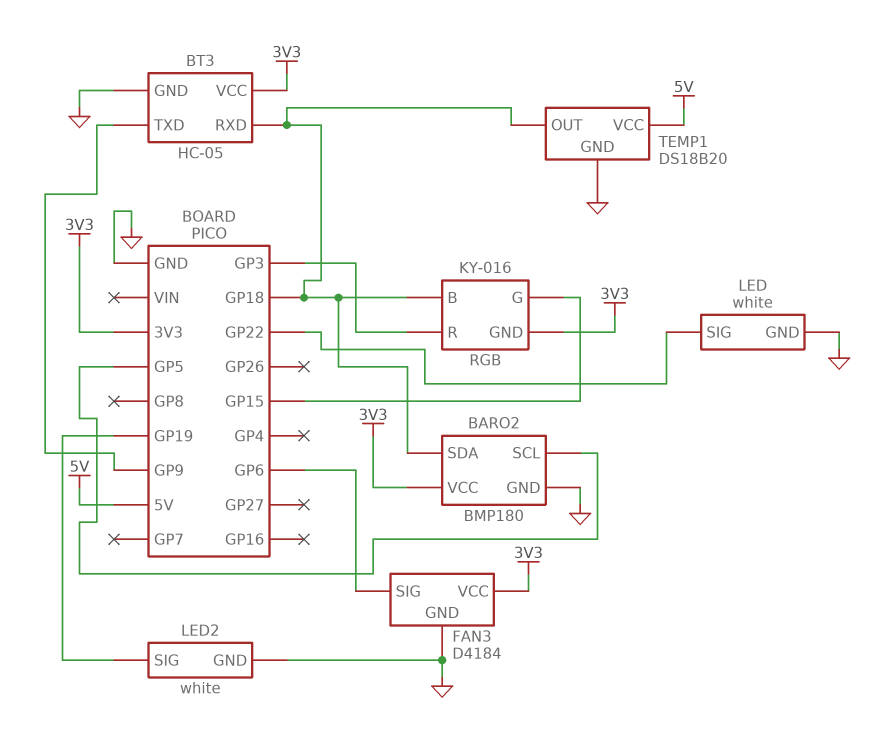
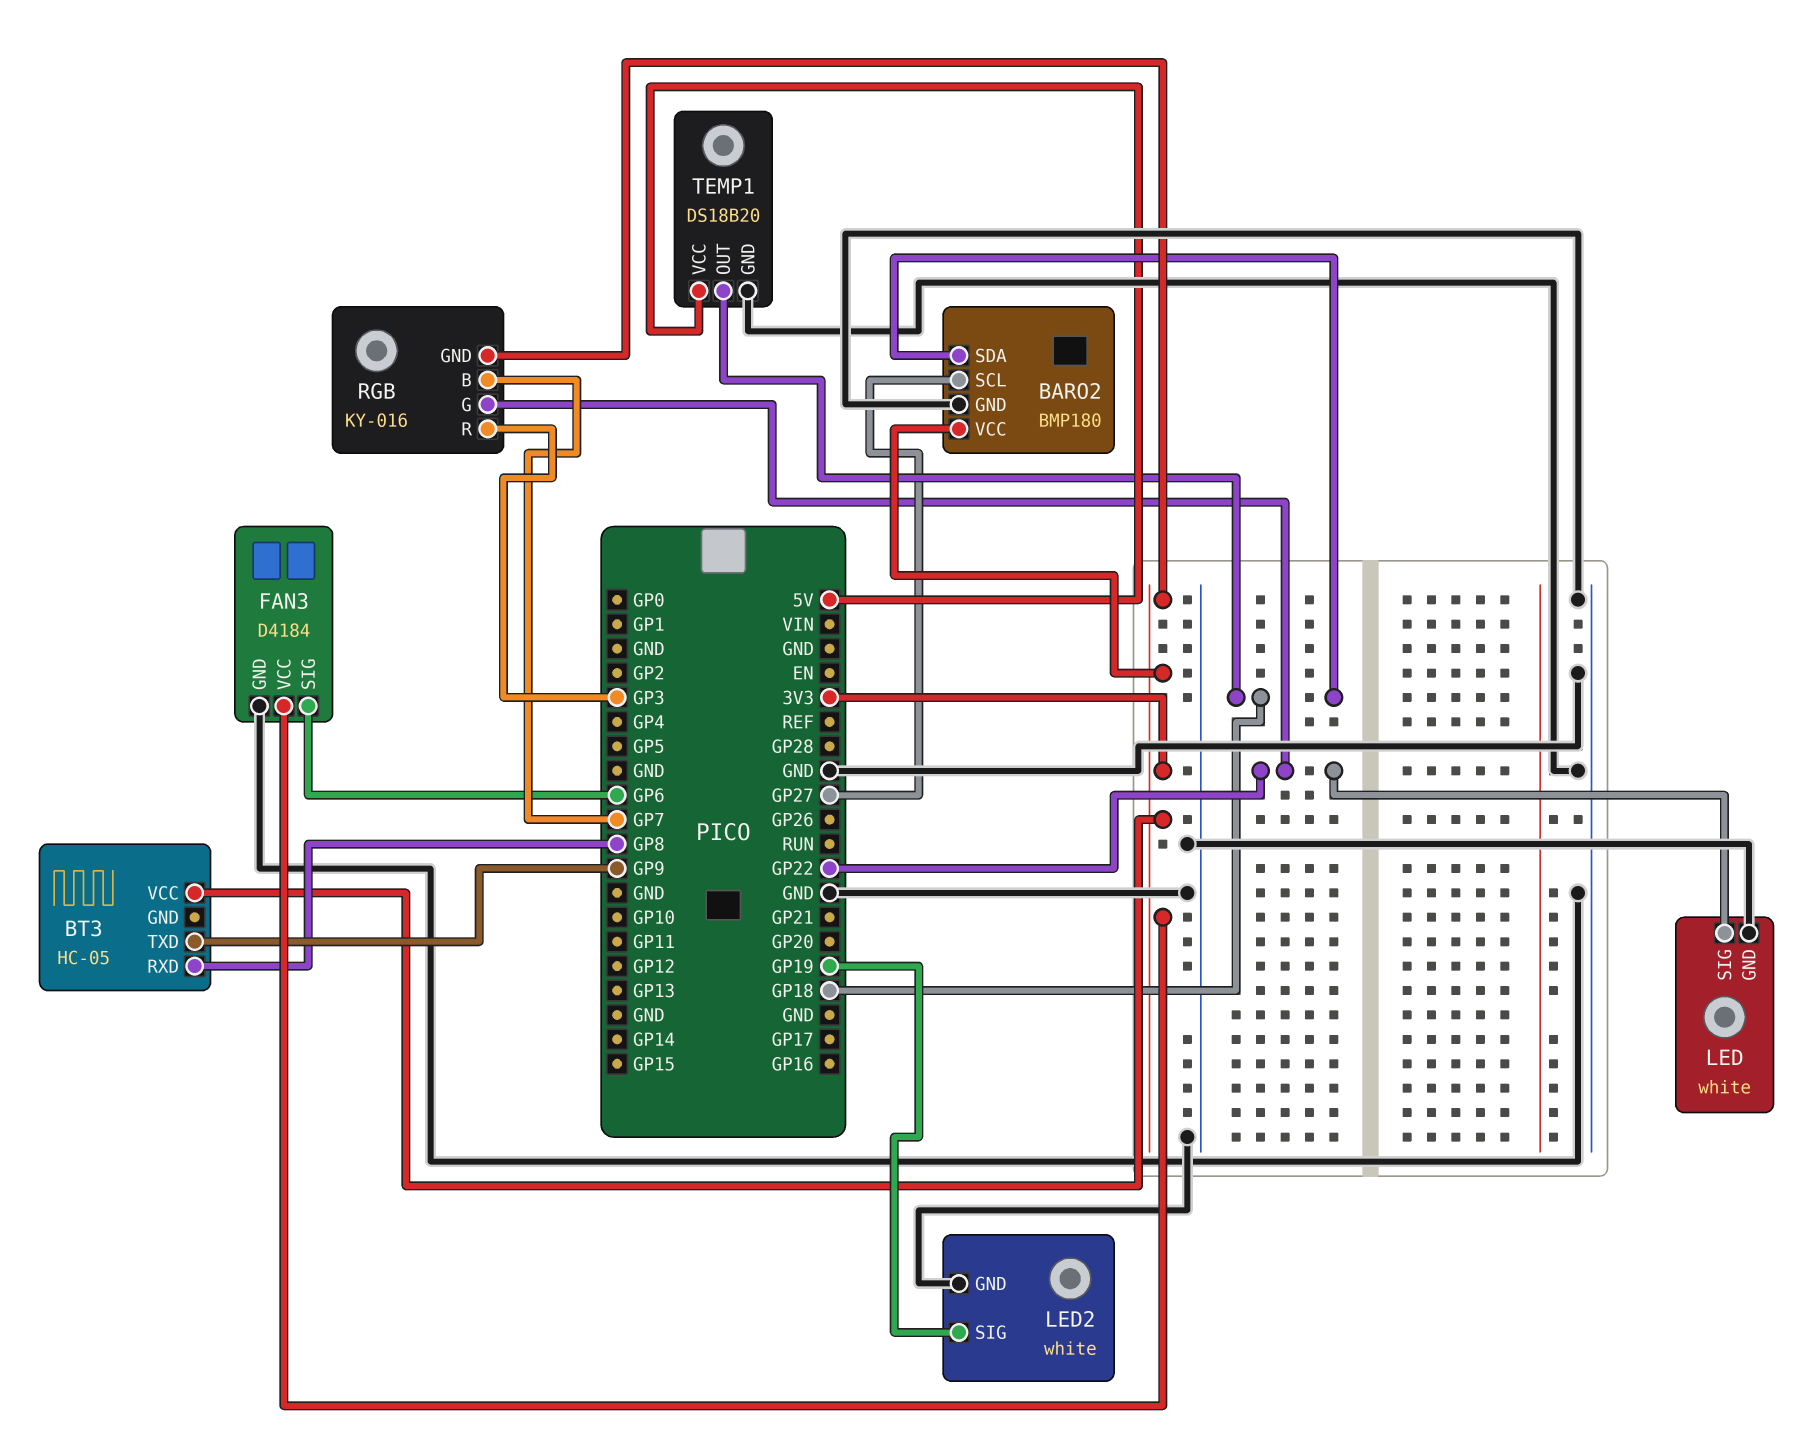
BARO2 pin SCL: GP5 -> GP27
BT3 pin GND: GND -> none
BT3 pin RXD: GP18 -> GP8
RGB pin B: GP18 -> GP7
RGB pin G: GP15 -> GP22

